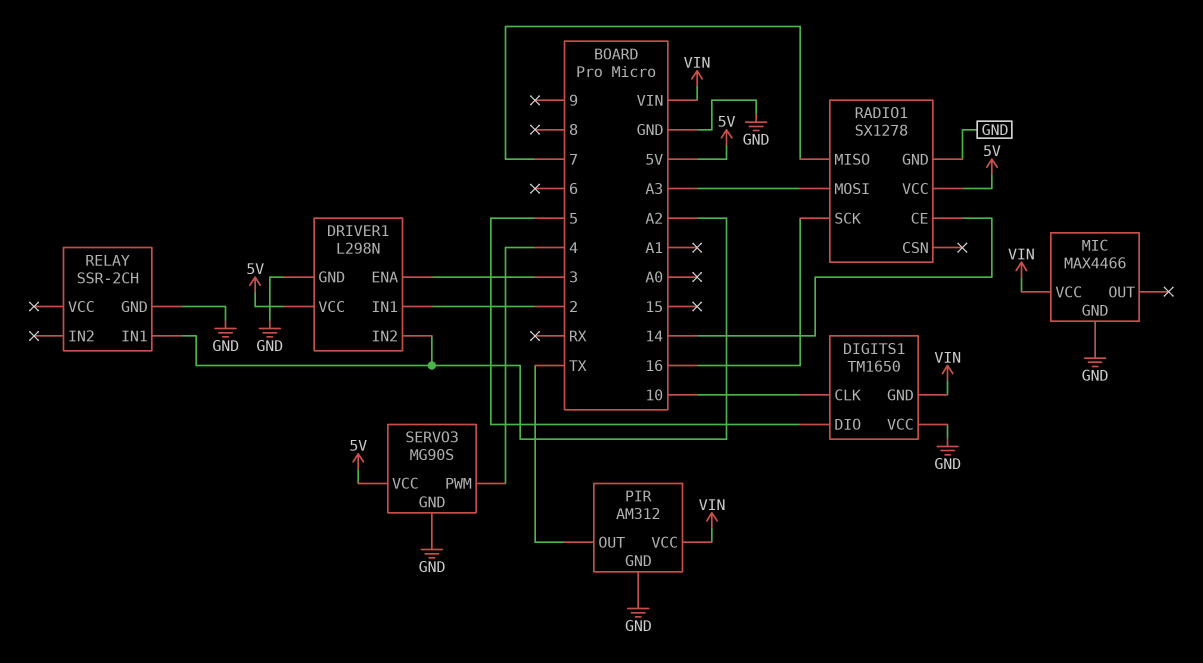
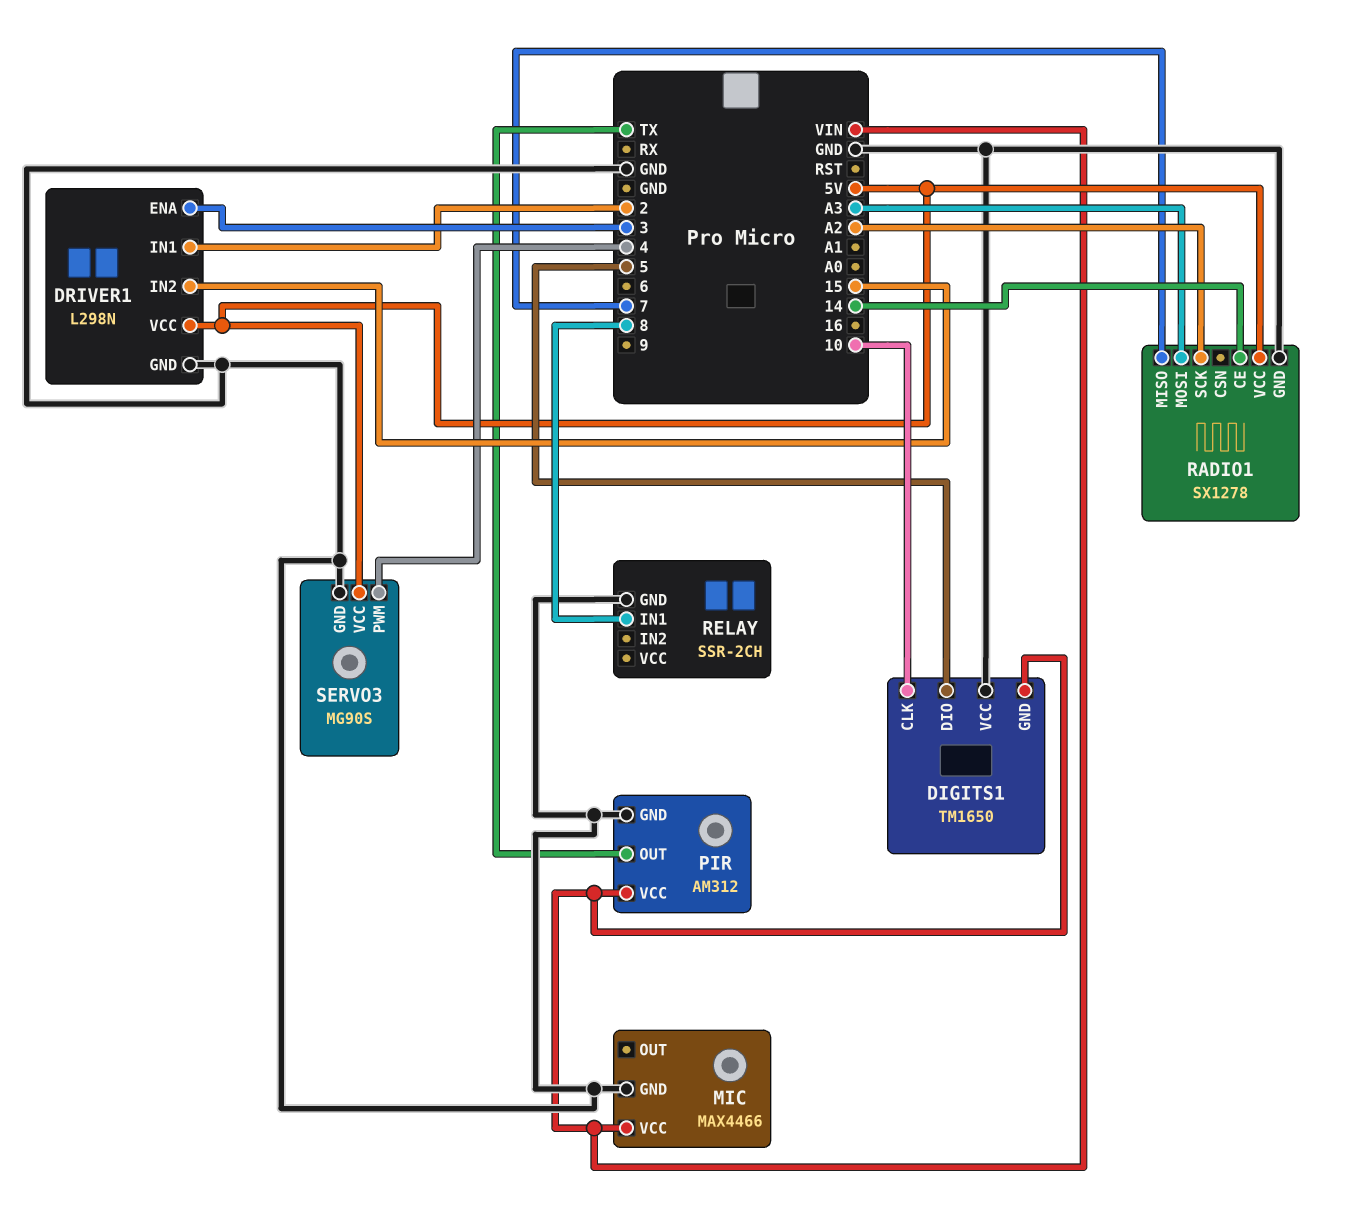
DRIVER1 pin IN2: A2 -> 15
RADIO1 pin SCK: 16 -> A2
RELAY pin IN1: A2 -> 8

